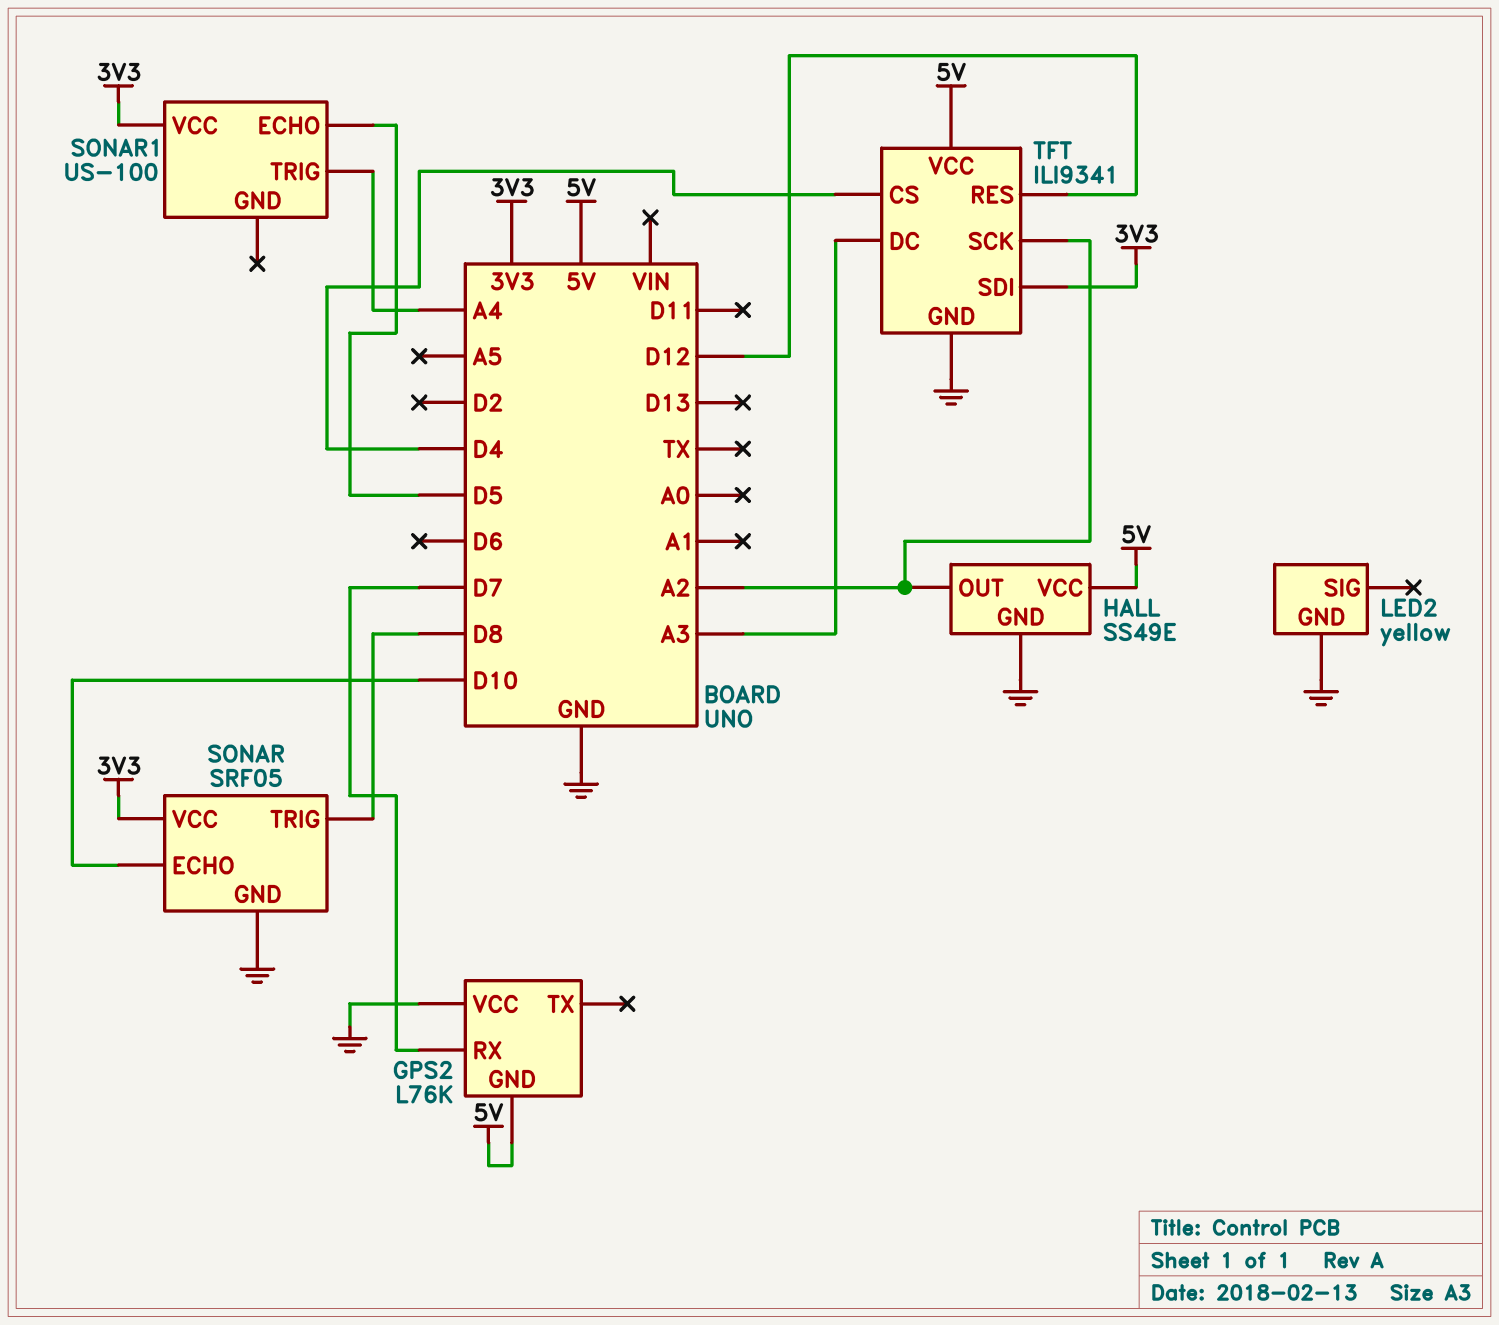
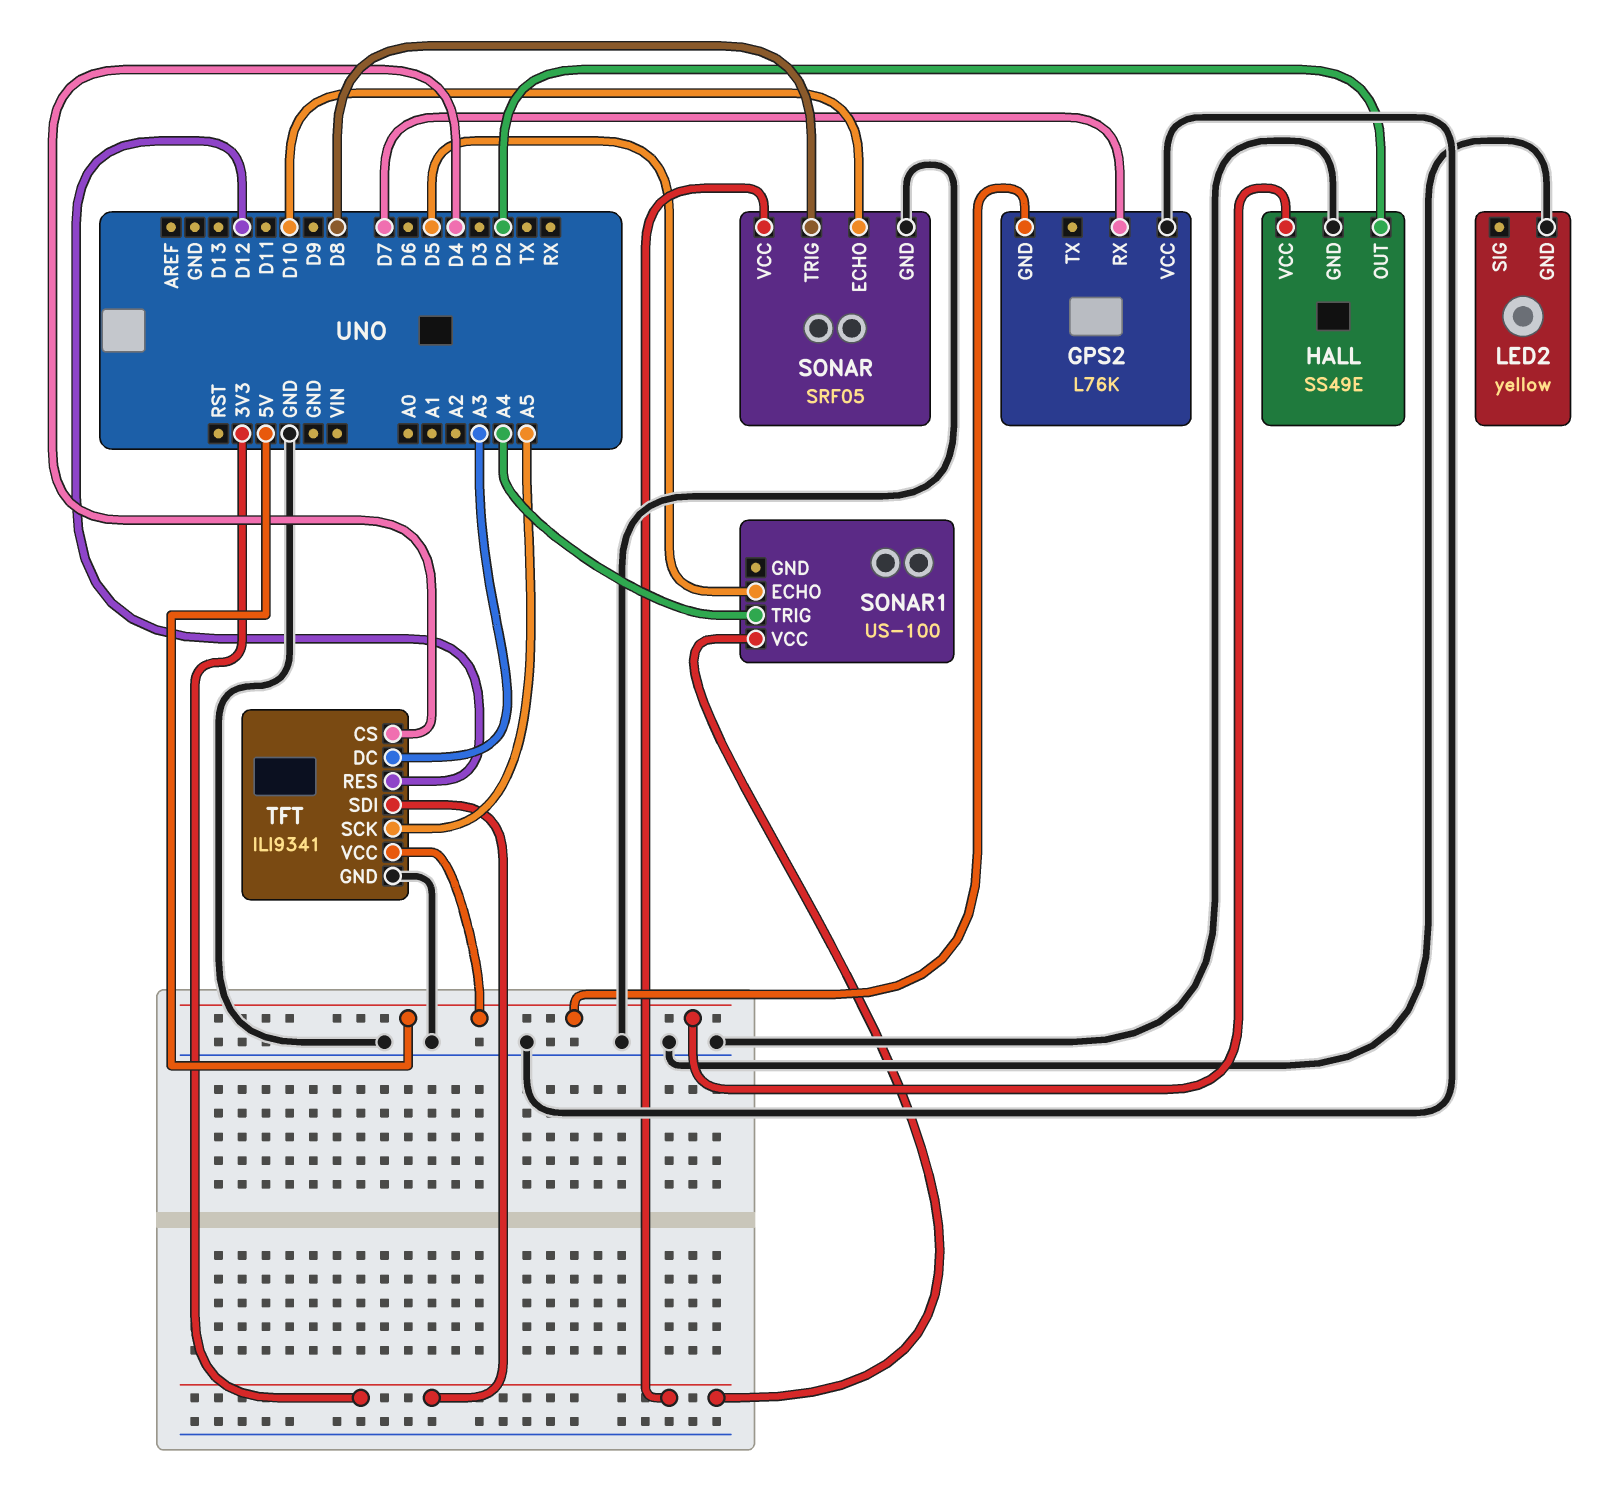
HALL pin OUT: A2 -> D2
TFT pin SCK: A2 -> A5

